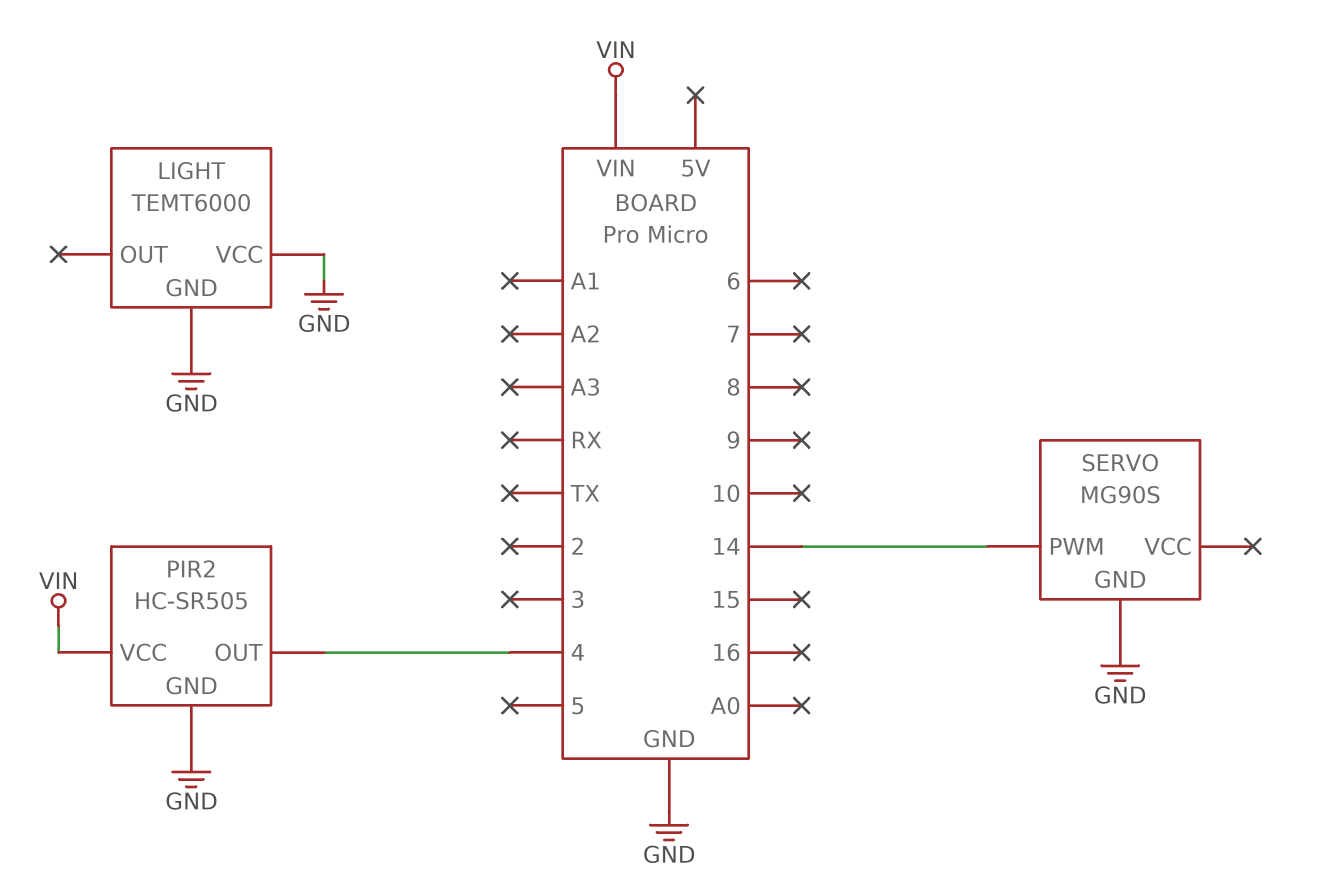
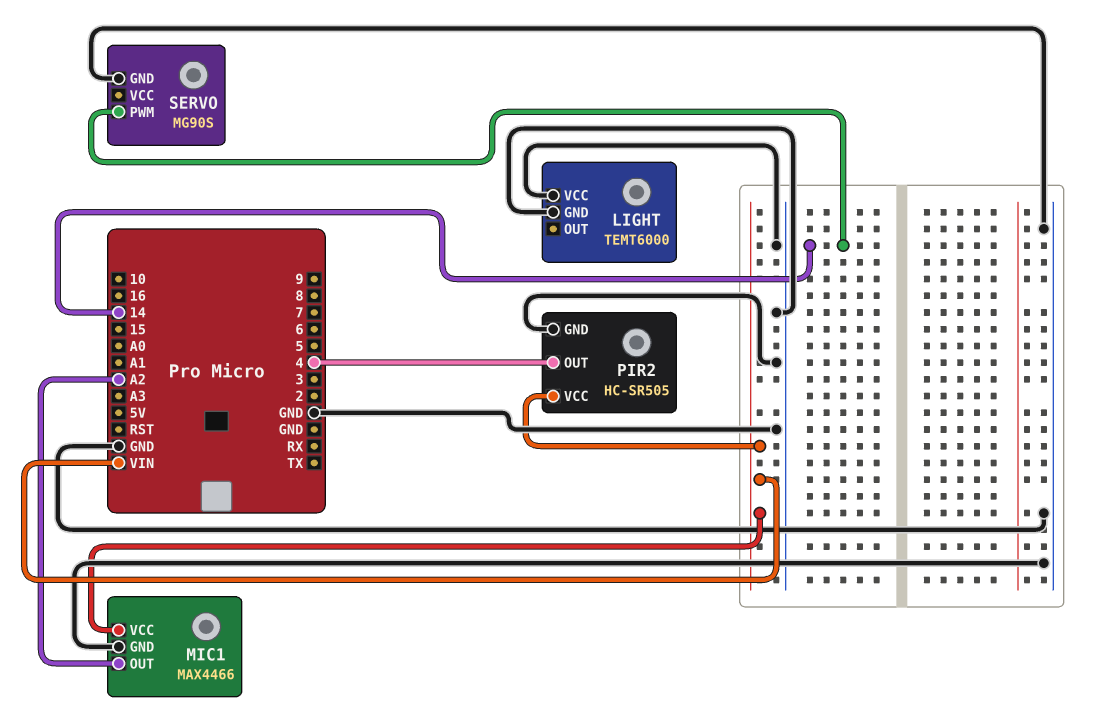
MIC1: none -> MAX4466
MIC1 pin GND: none -> GND
MIC1 pin OUT: none -> A2
MIC1 pin VCC: none -> VIN

